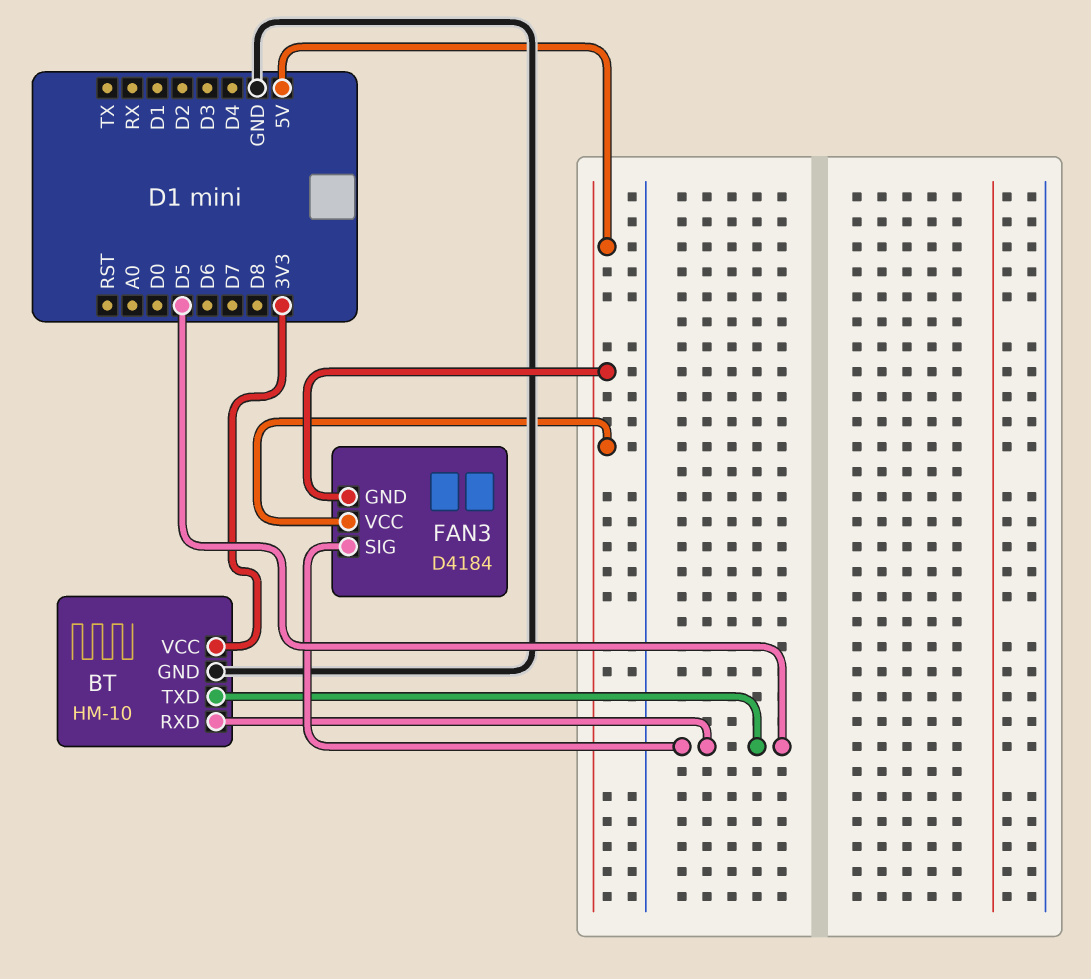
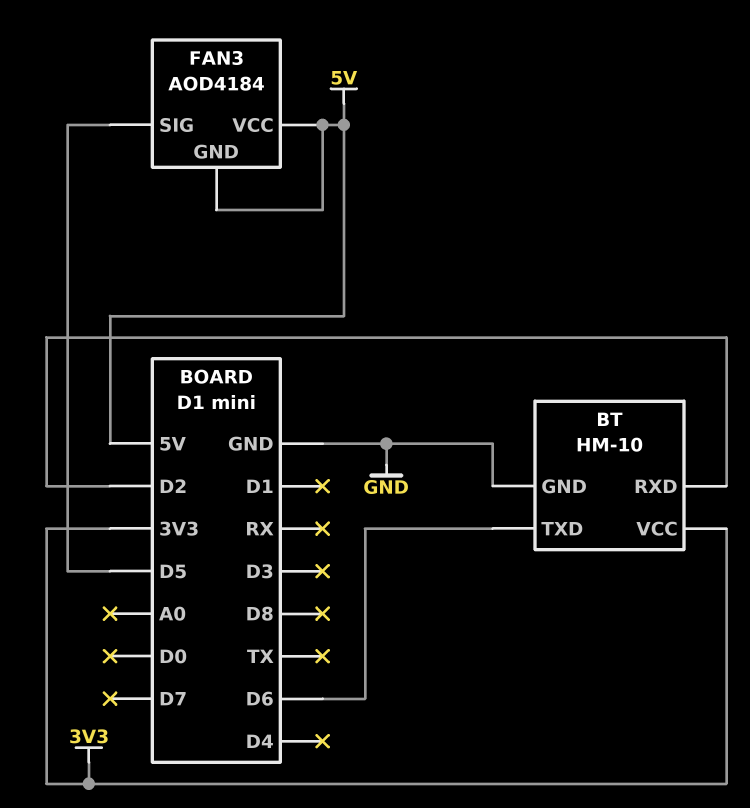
BT pin RXD: D5 -> D2
BT pin TXD: D5 -> D6
FAN3: D4184 -> AOD4184

